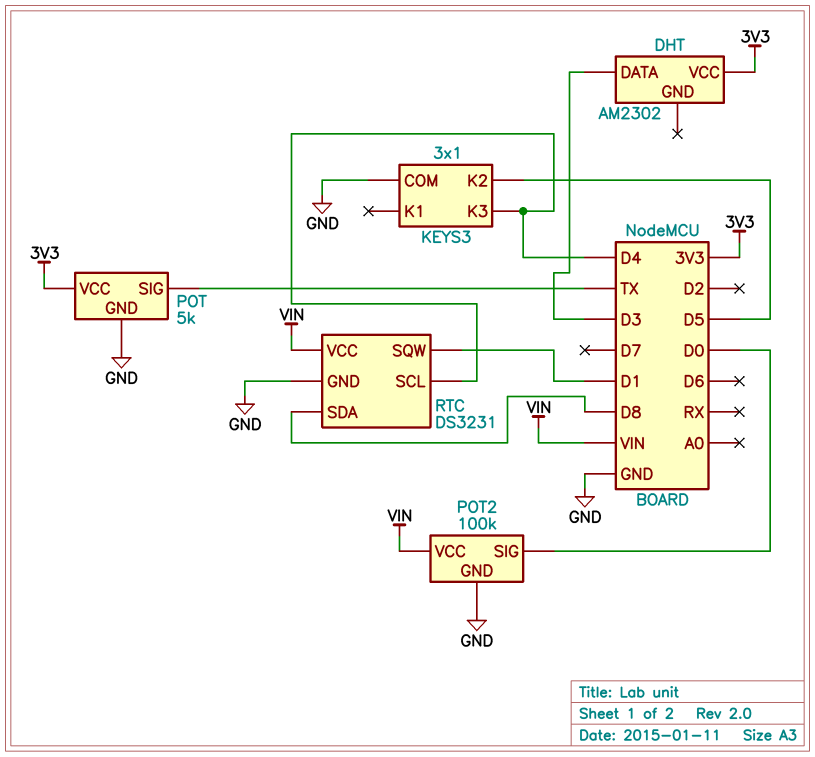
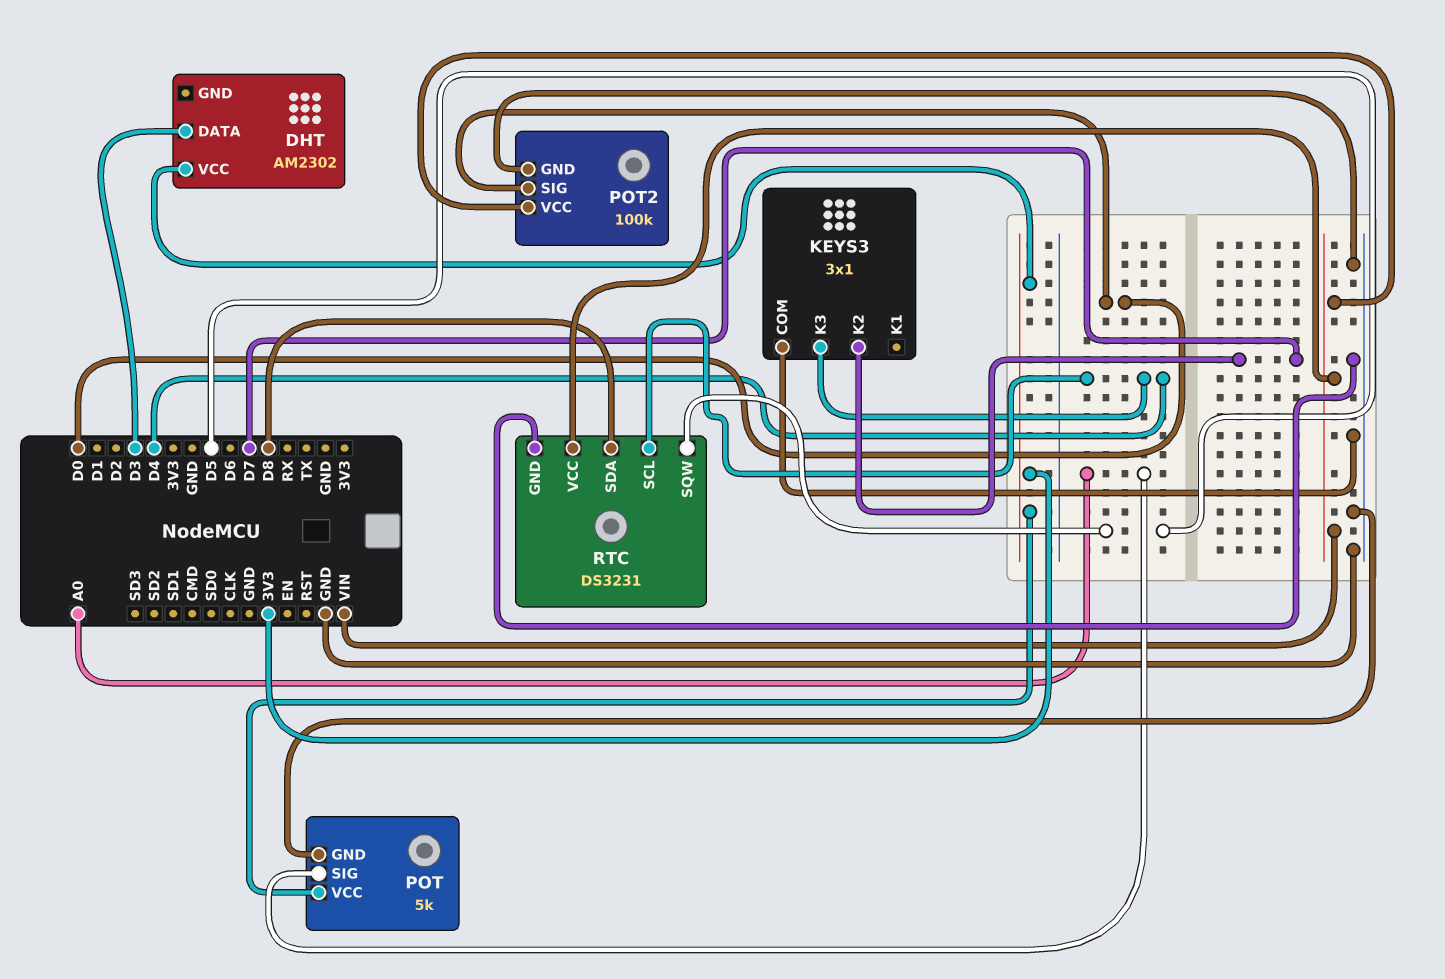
KEYS3 pin K2: D5 -> D7
POT pin SIG: TX -> A0
RTC pin SQW: D1 -> D5

